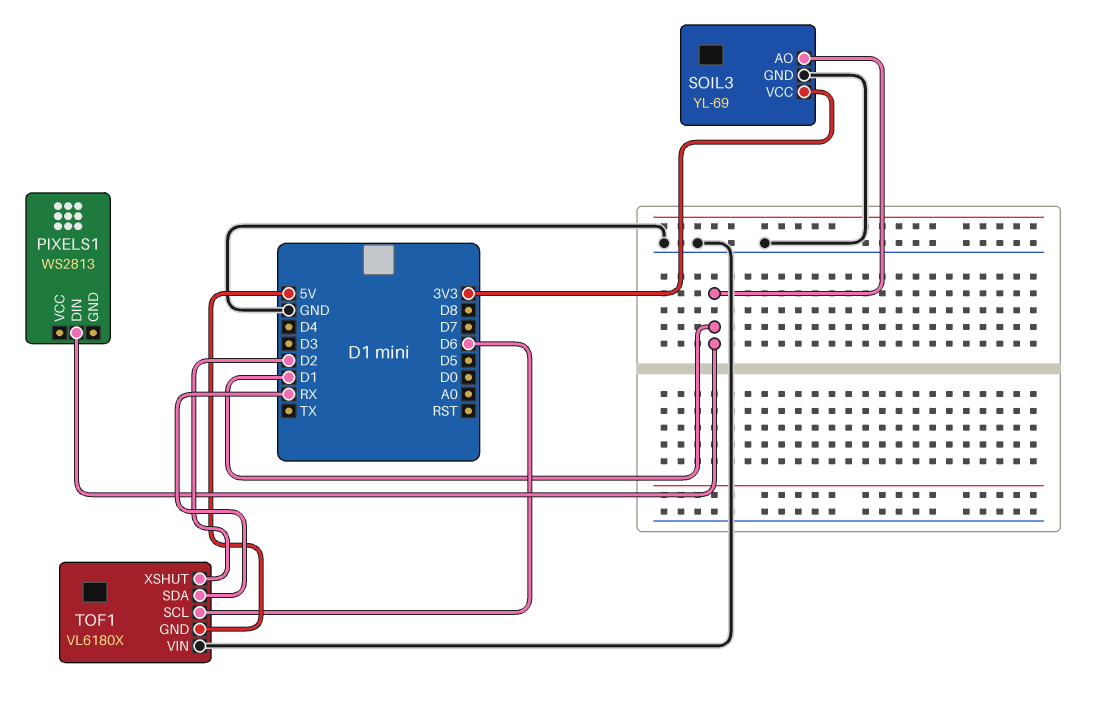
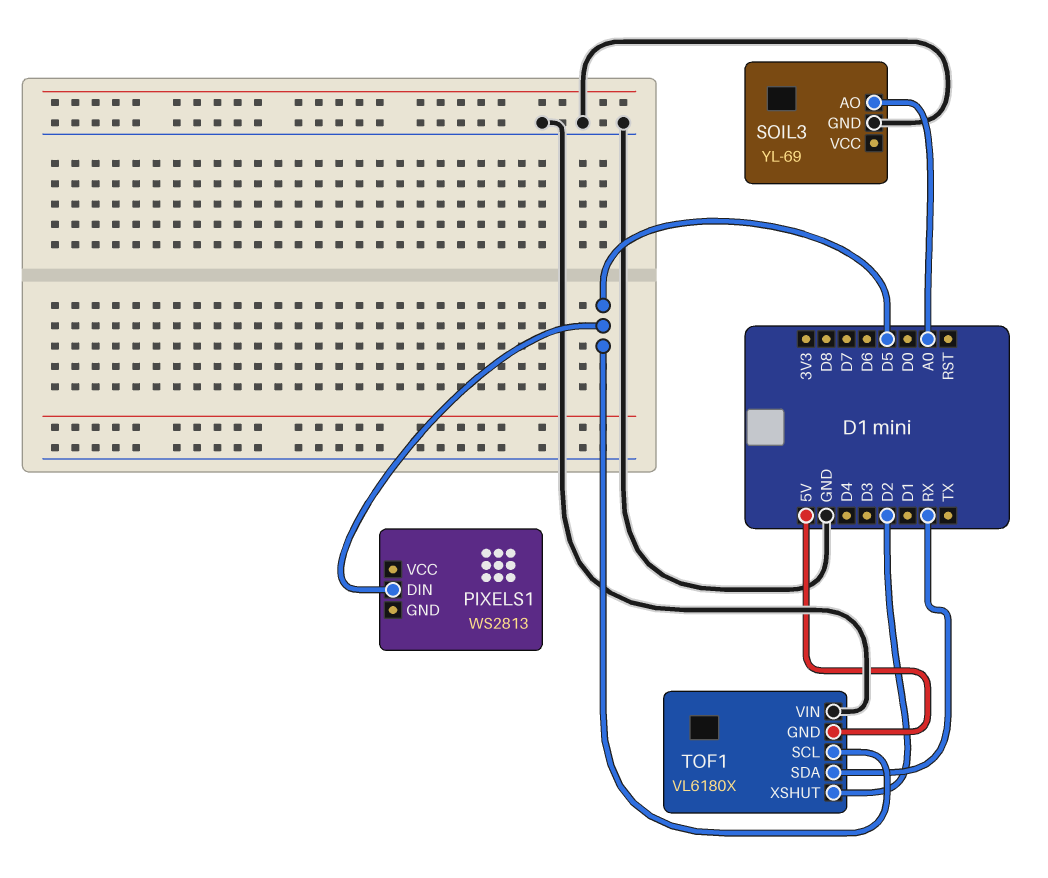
PIXELS1 pin DIN: D1 -> D5
SOIL3 pin AO: D1 -> A0
SOIL3 pin VCC: 3V3 -> none
TOF1 pin SCL: D6 -> D5

